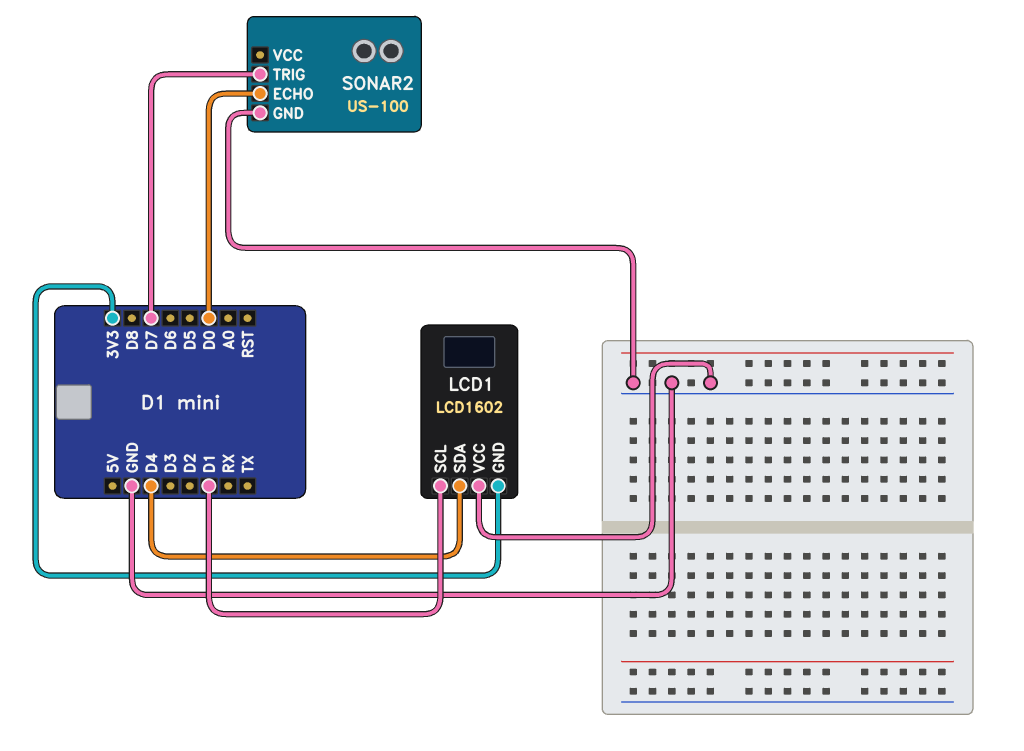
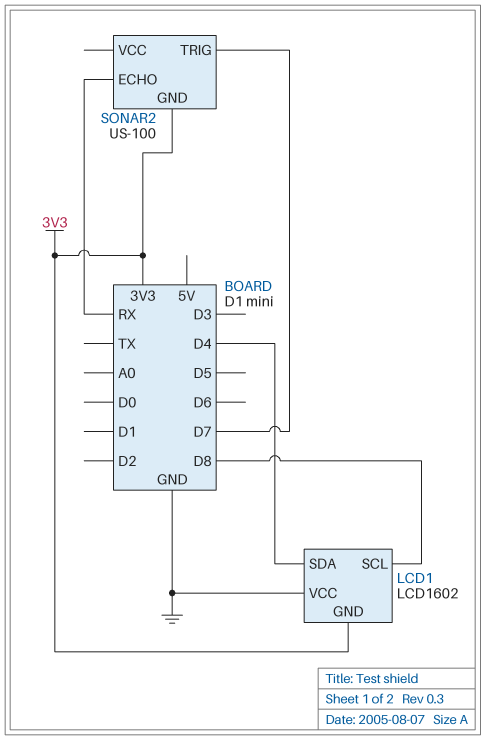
LCD1 pin SCL: D1 -> D8
SONAR2 pin ECHO: D0 -> RX
SONAR2 pin GND: GND -> 3V3

